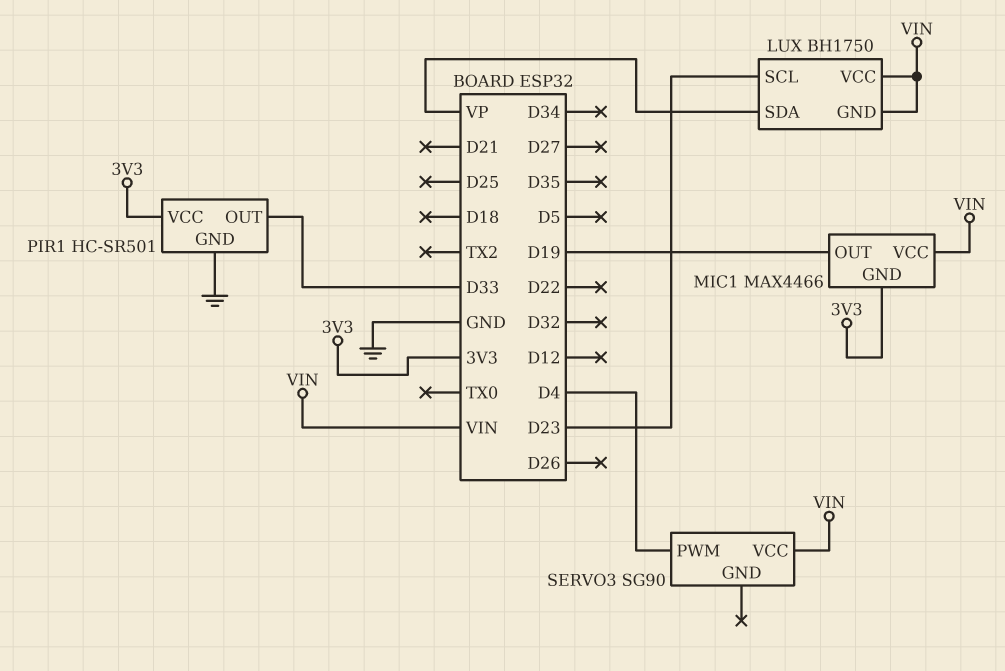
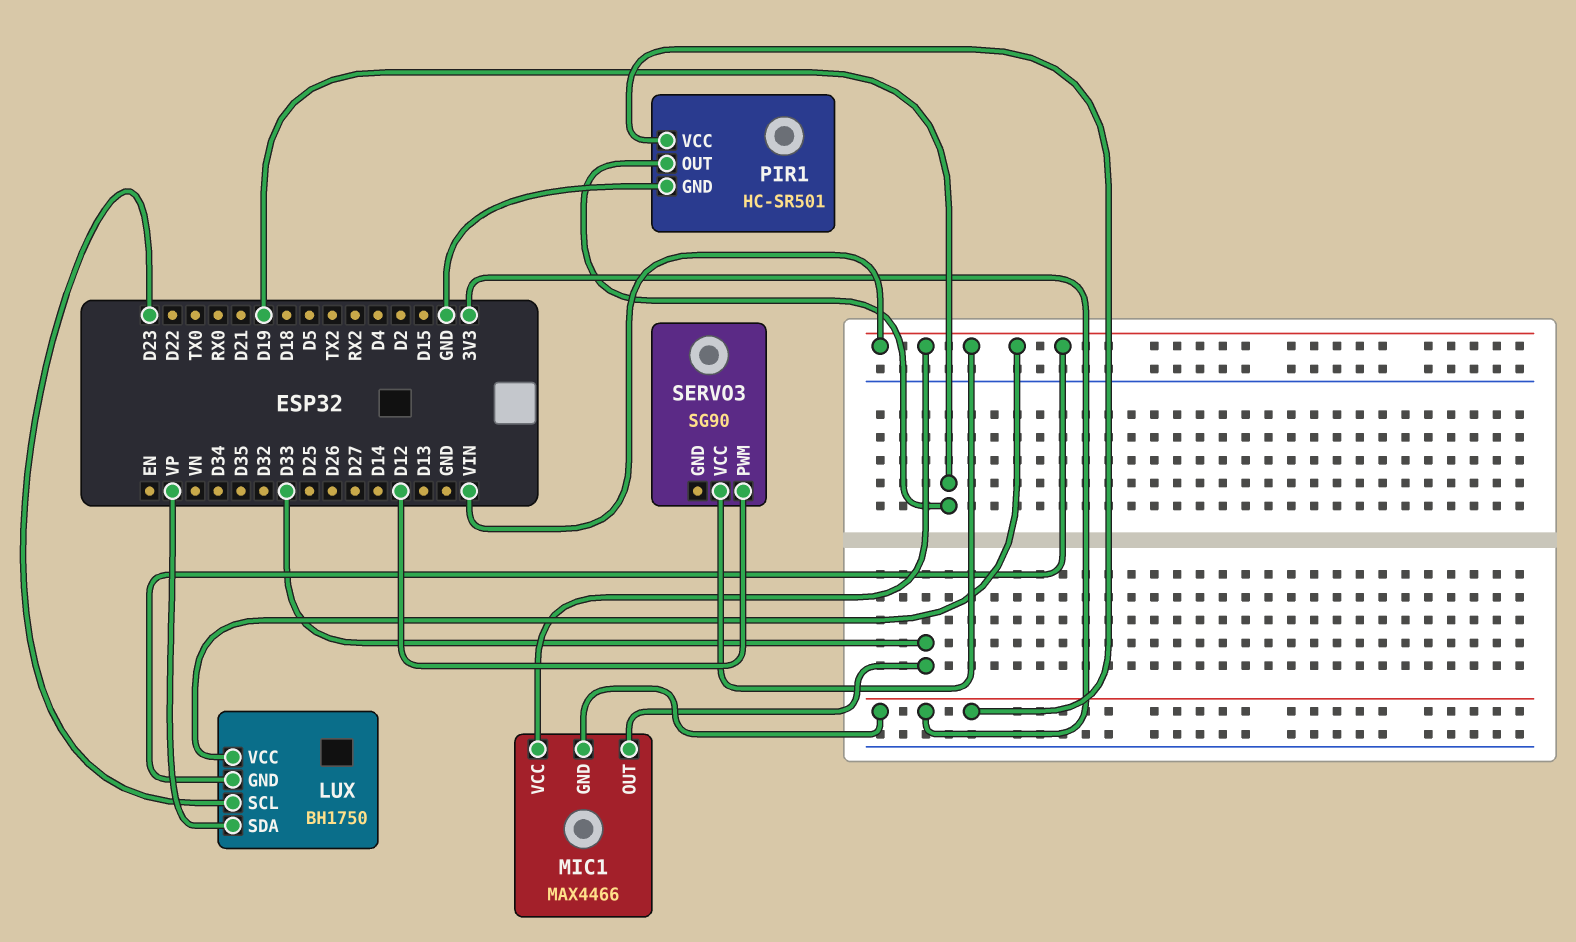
MIC1 pin OUT: D19 -> D33
PIR1 pin OUT: D33 -> D19
SERVO3 pin PWM: D4 -> D12

